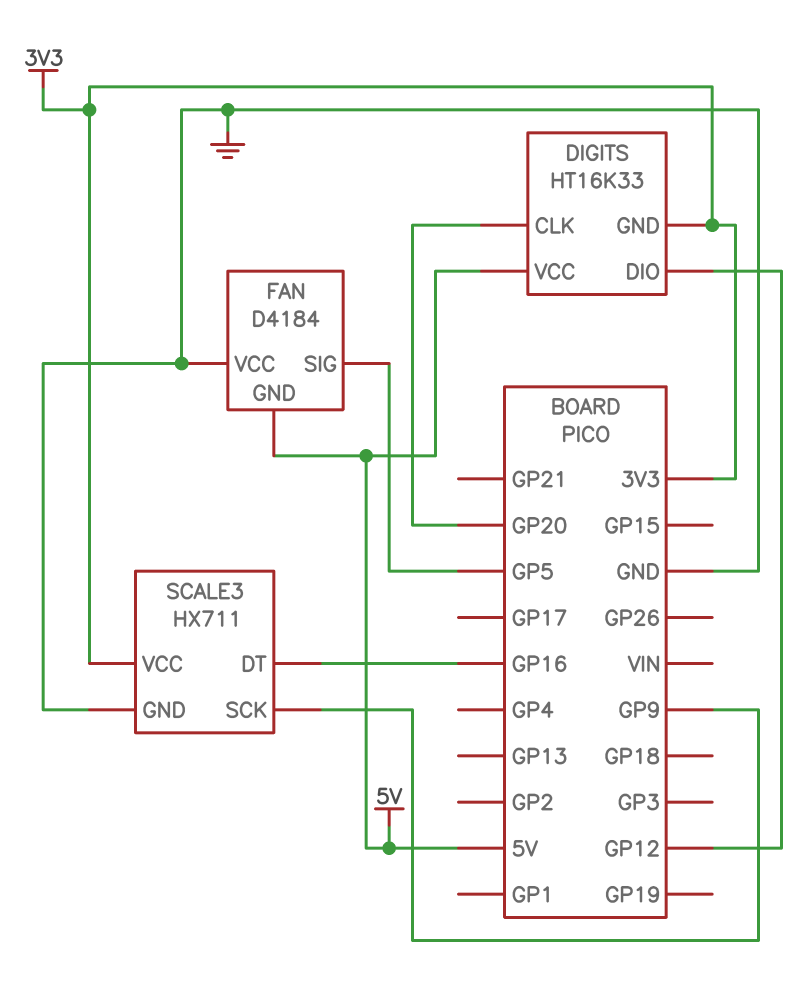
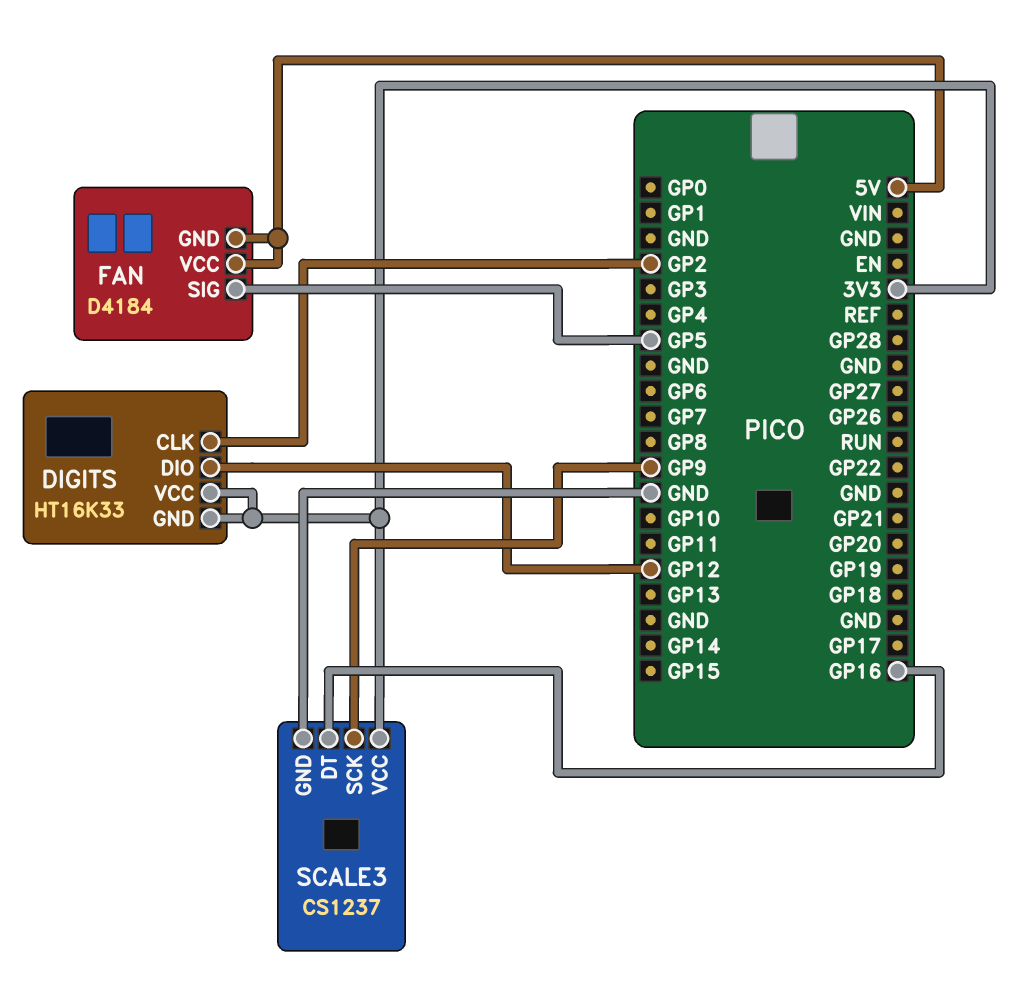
DIGITS pin CLK: GP20 -> GP2
DIGITS pin VCC: 5V -> 3V3
FAN pin VCC: GND -> 5V
SCALE3: HX711 -> CS1237

